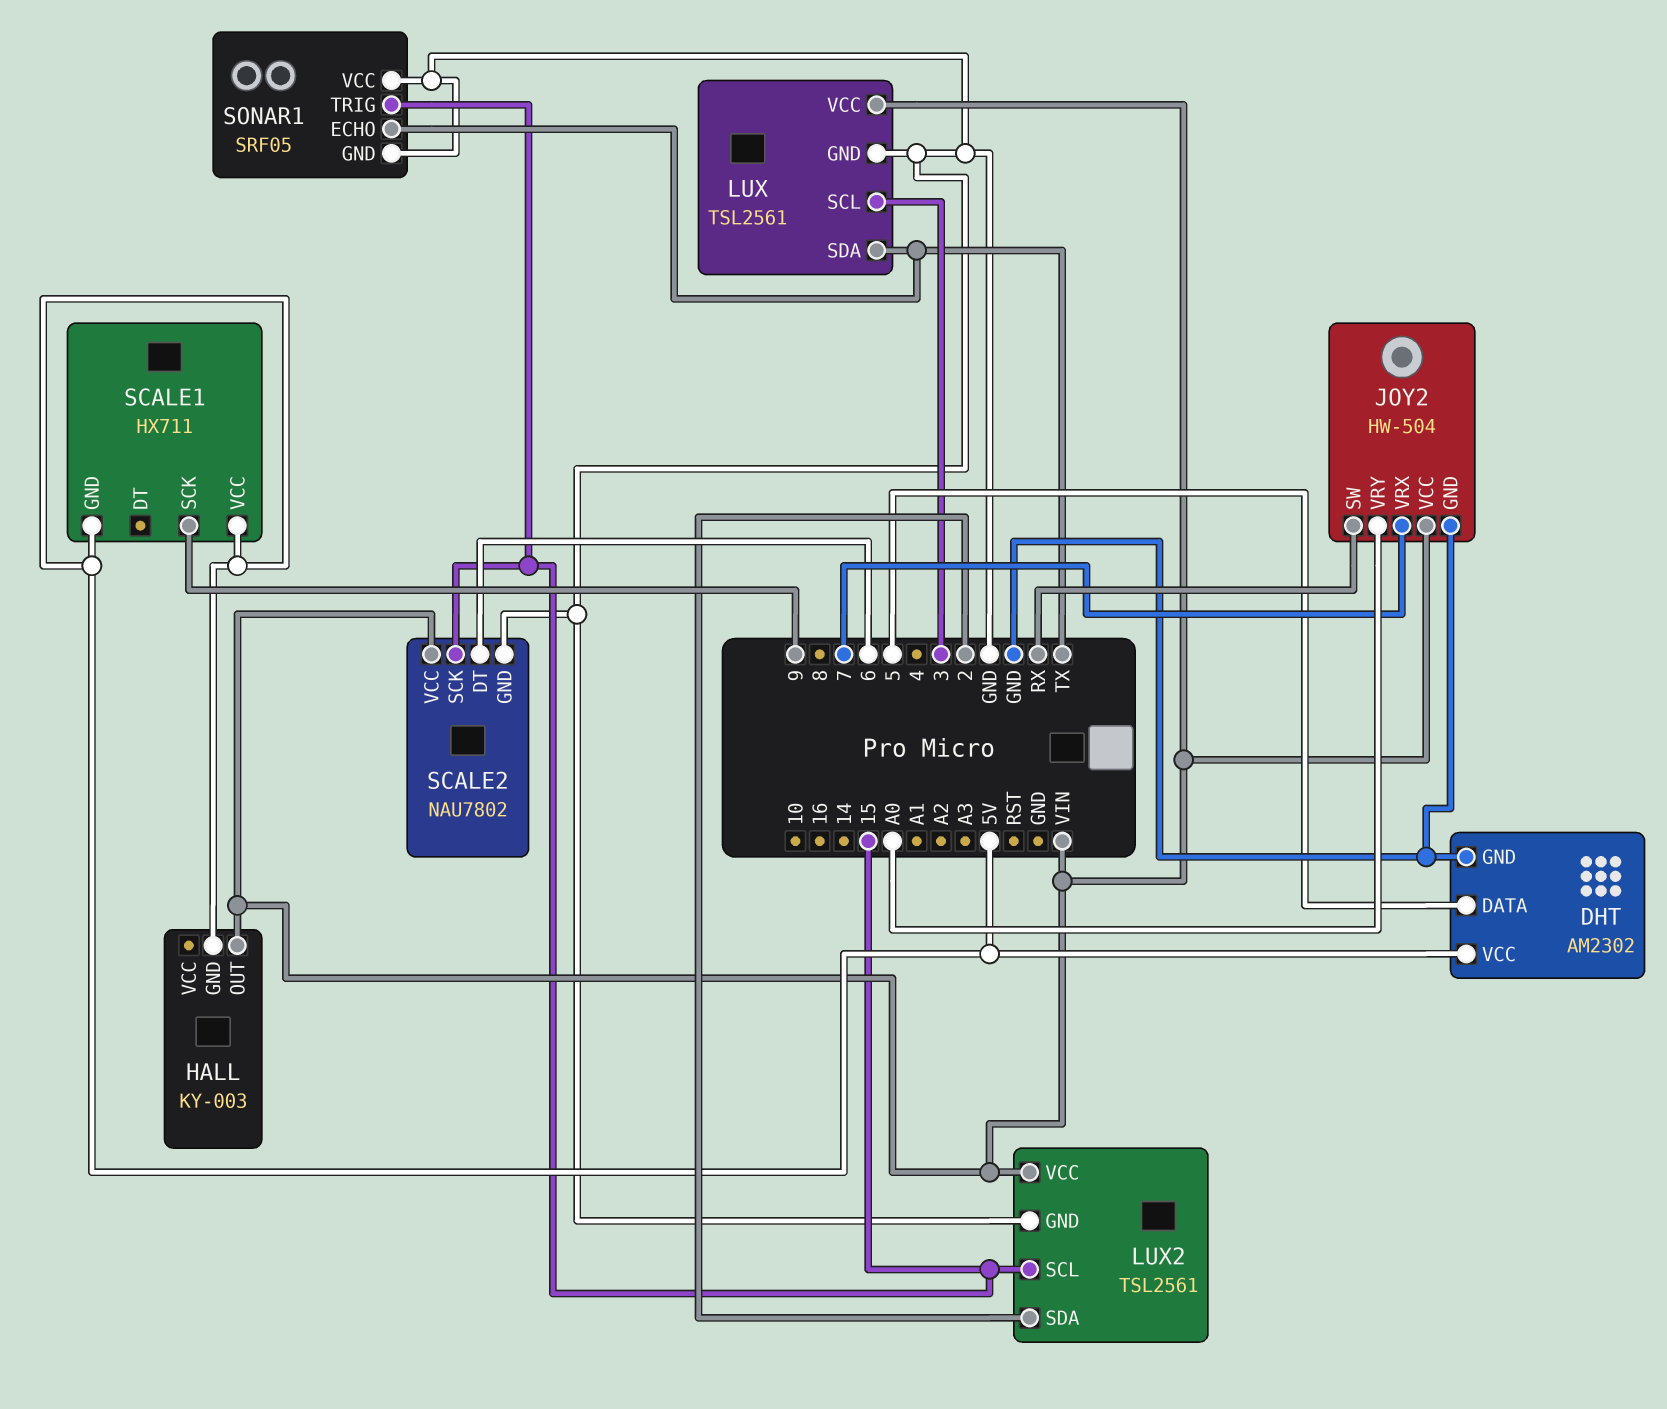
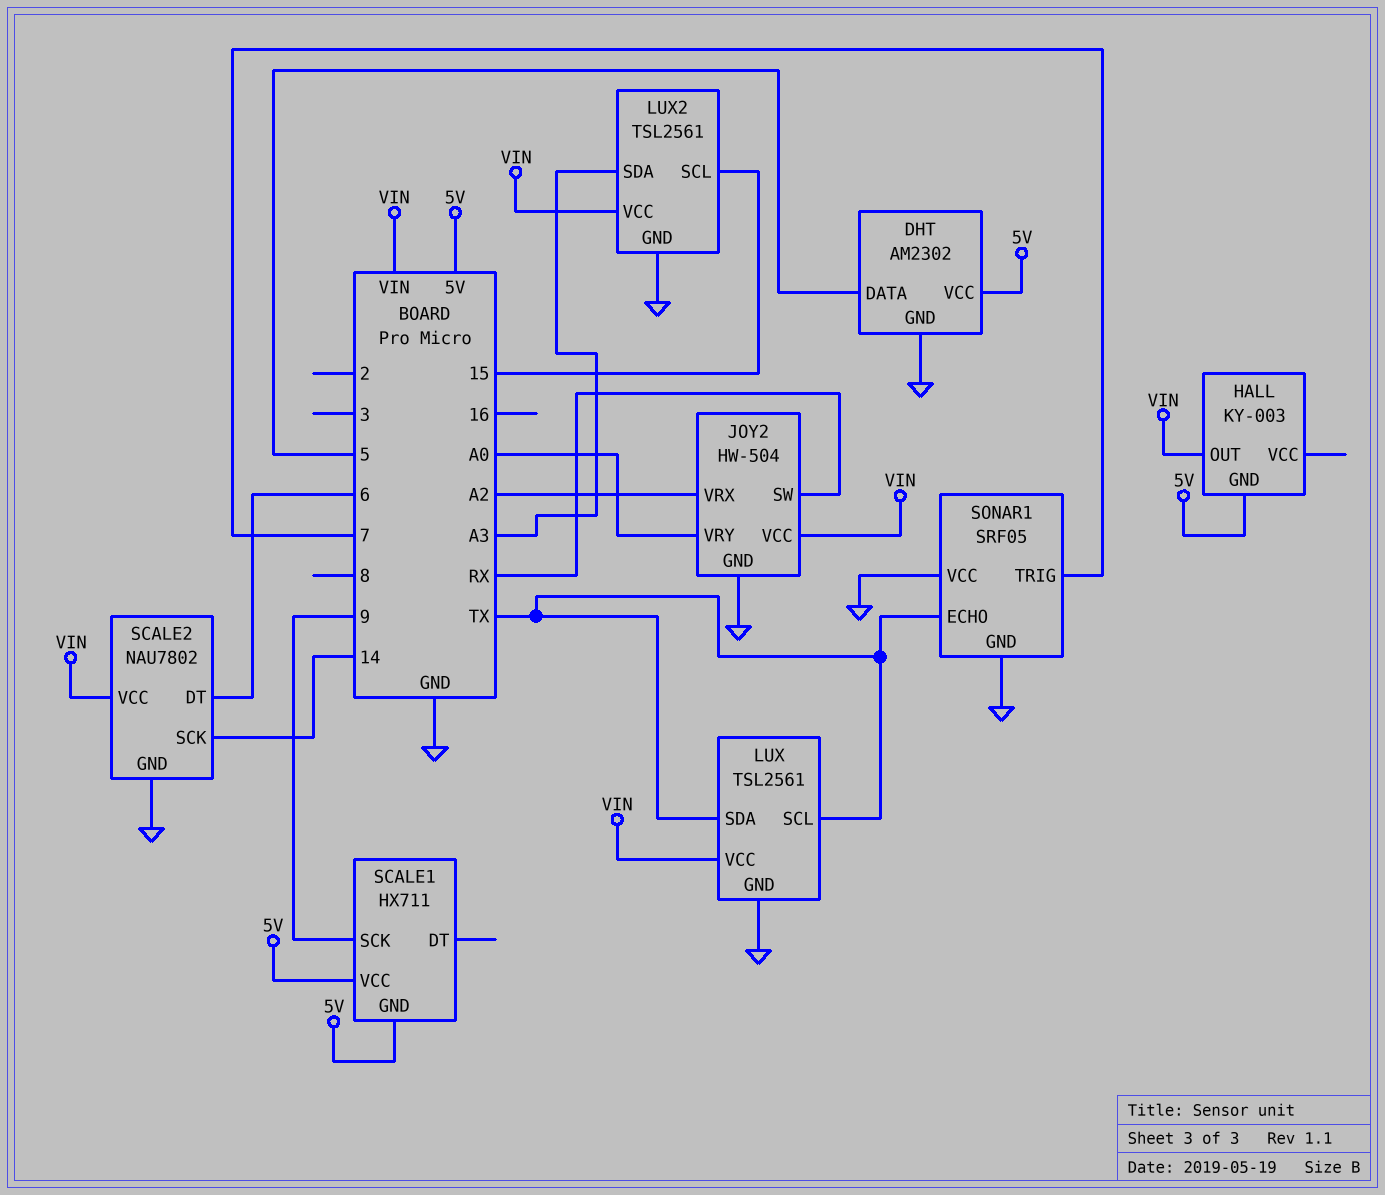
JOY2 pin VRX: 7 -> A2
LUX pin SCL: 3 -> TX
LUX2 pin SDA: 2 -> A3
SCALE2 pin SCK: 15 -> 14
SONAR1 pin TRIG: 15 -> 7

